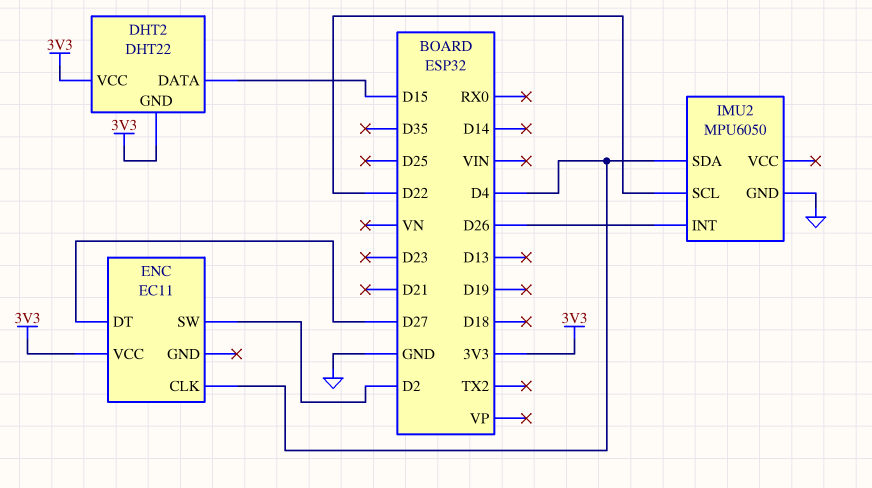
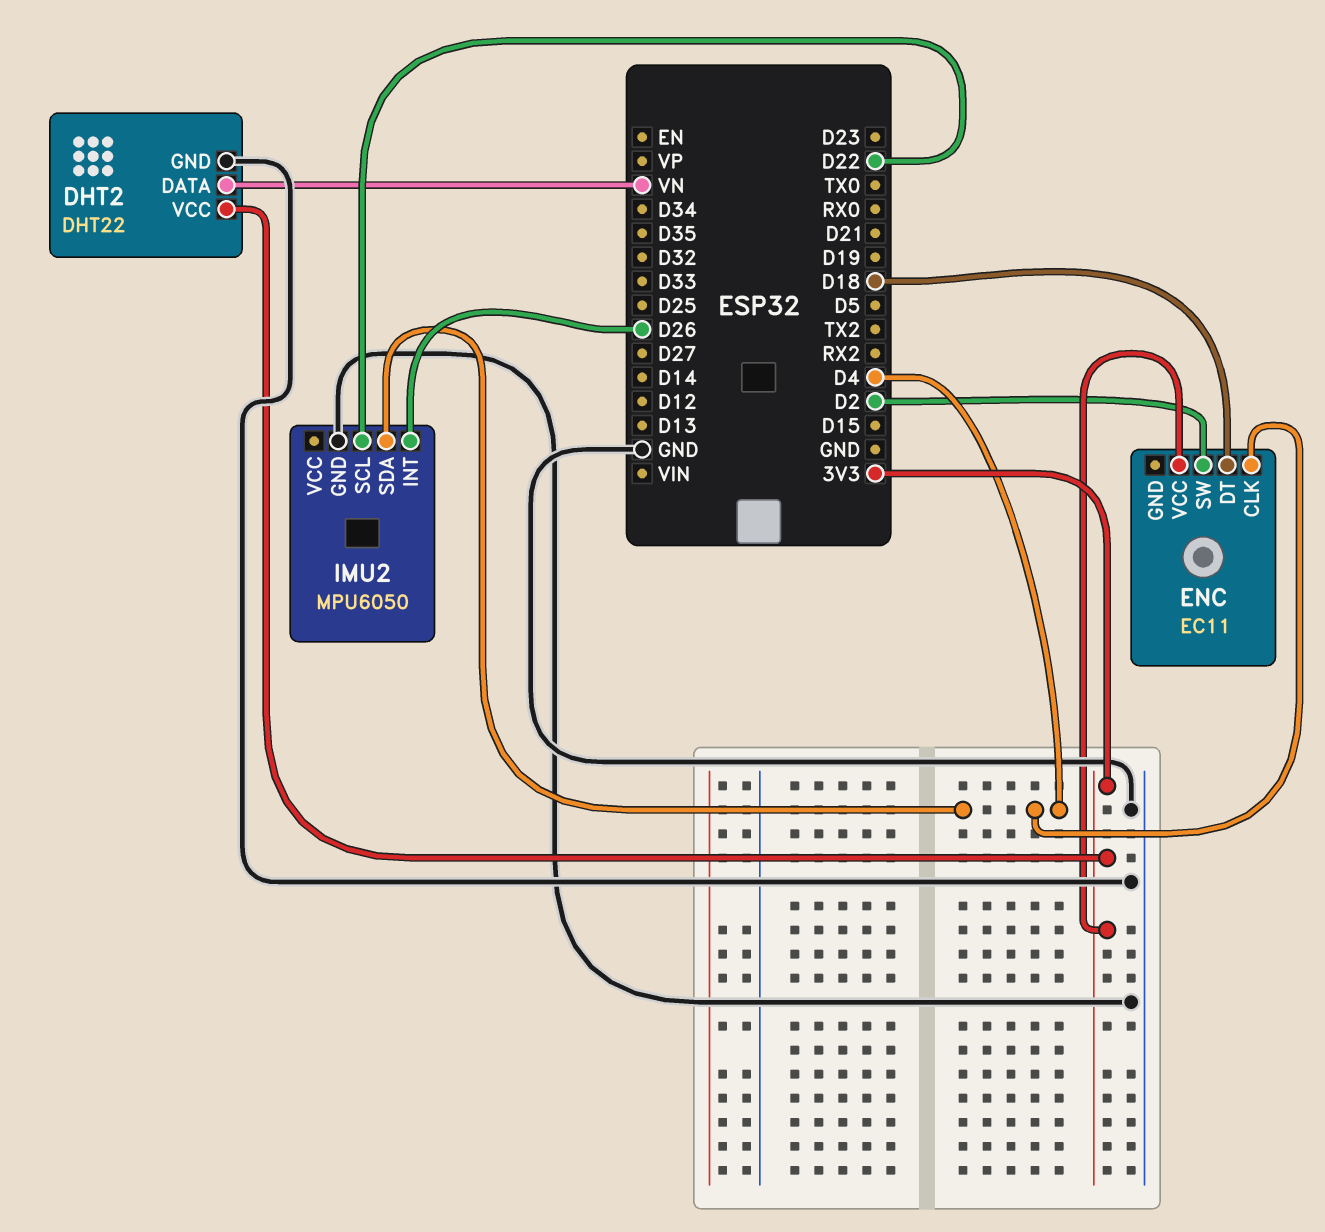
DHT2 pin DATA: D15 -> VN
DHT2 pin GND: 3V3 -> GND
ENC pin DT: D27 -> D18

